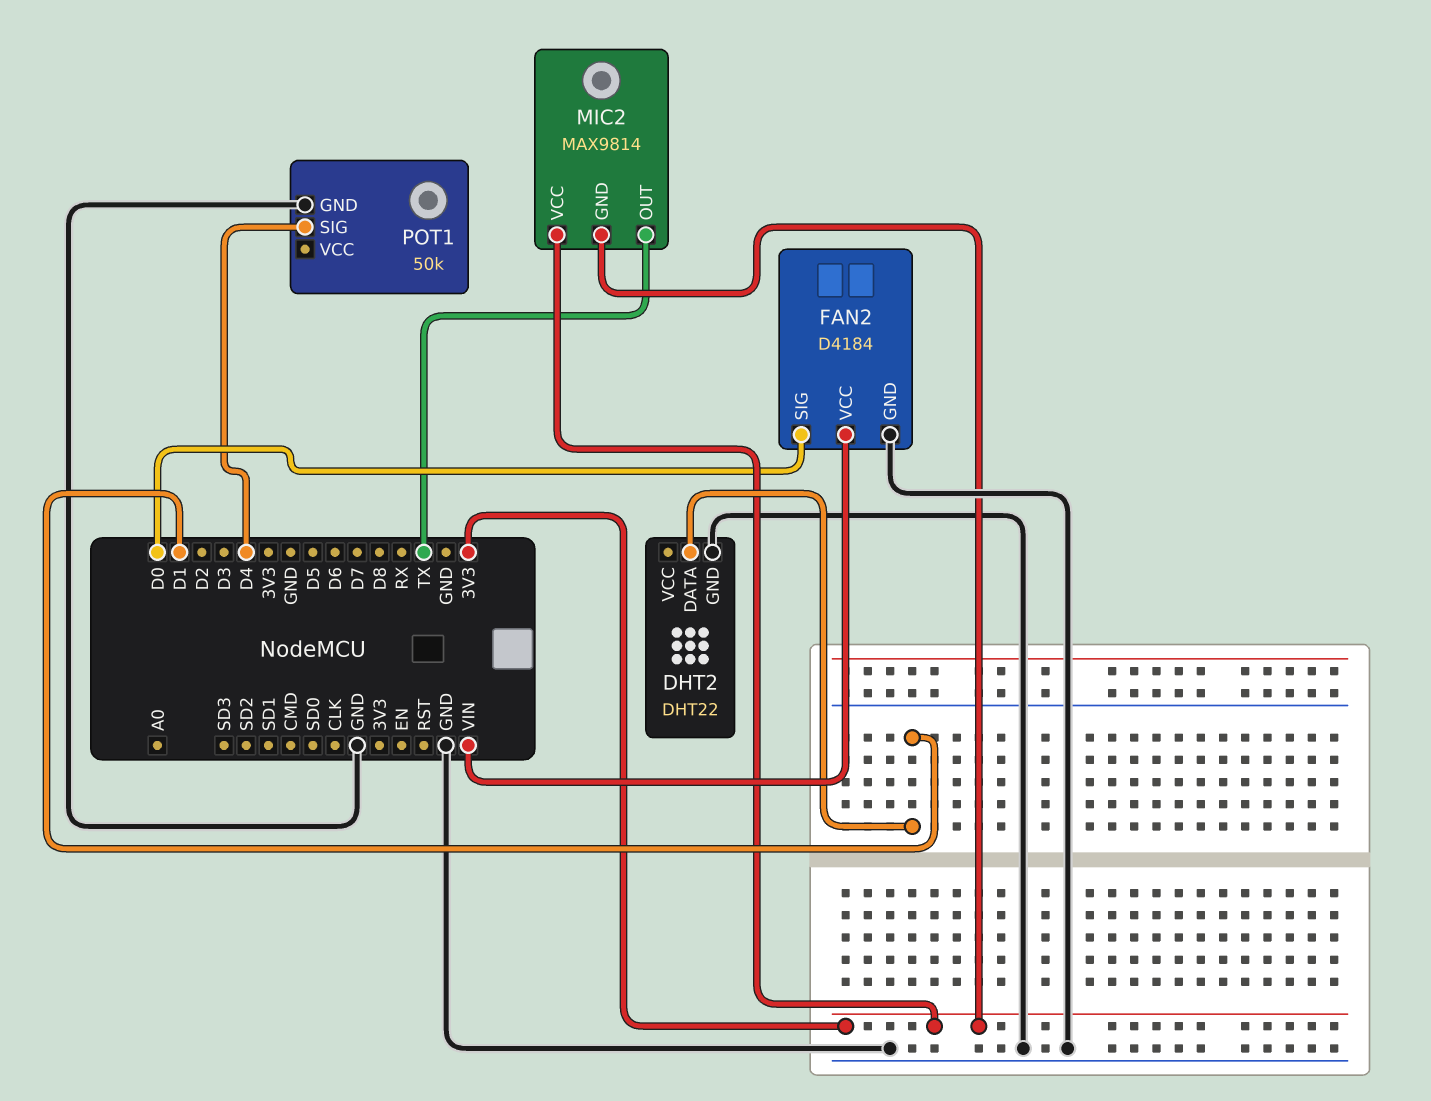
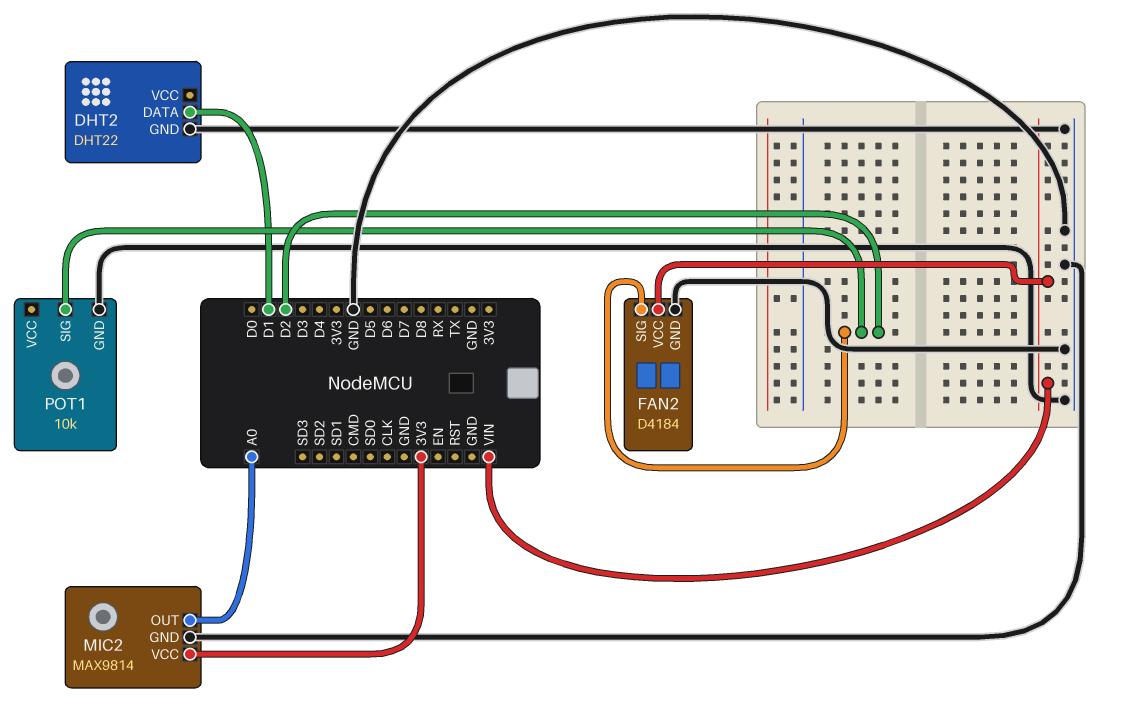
FAN2 pin SIG: D0 -> D2
MIC2 pin GND: 3V3 -> GND
MIC2 pin OUT: TX -> A0
POT1: 50k -> 10k
POT1 pin SIG: D4 -> D2

